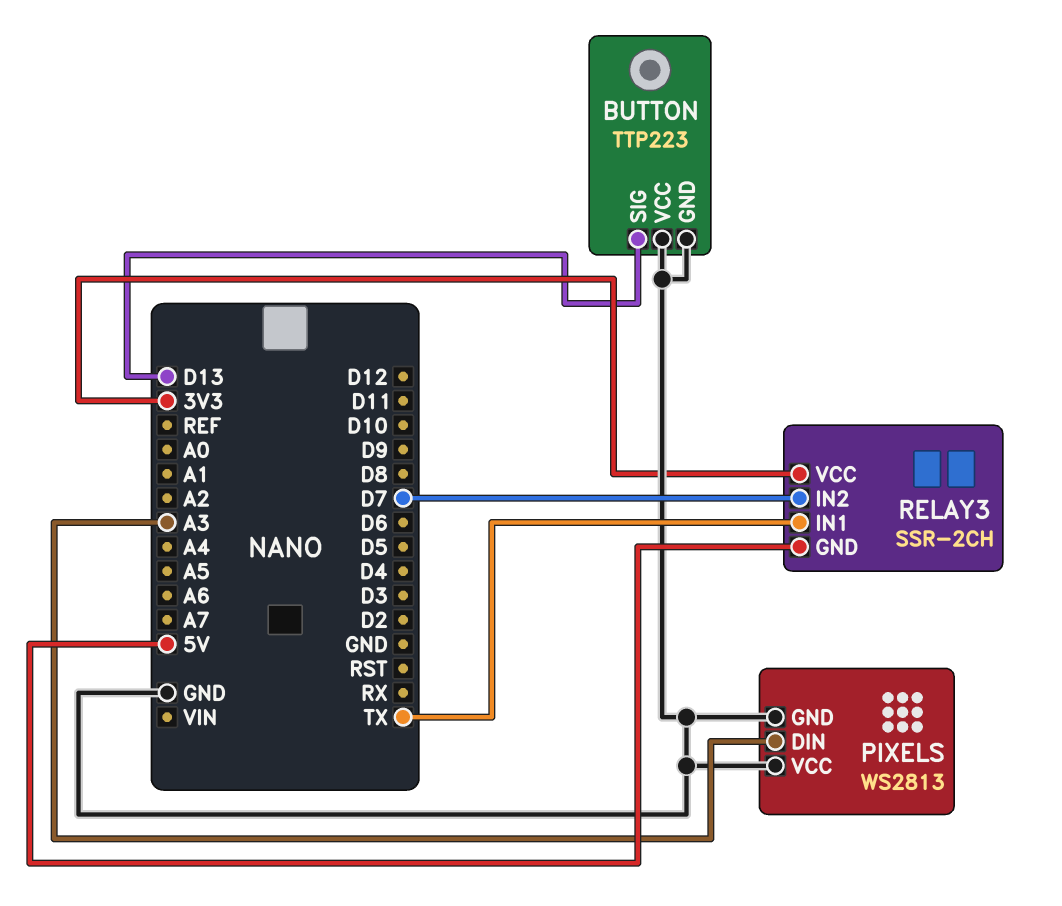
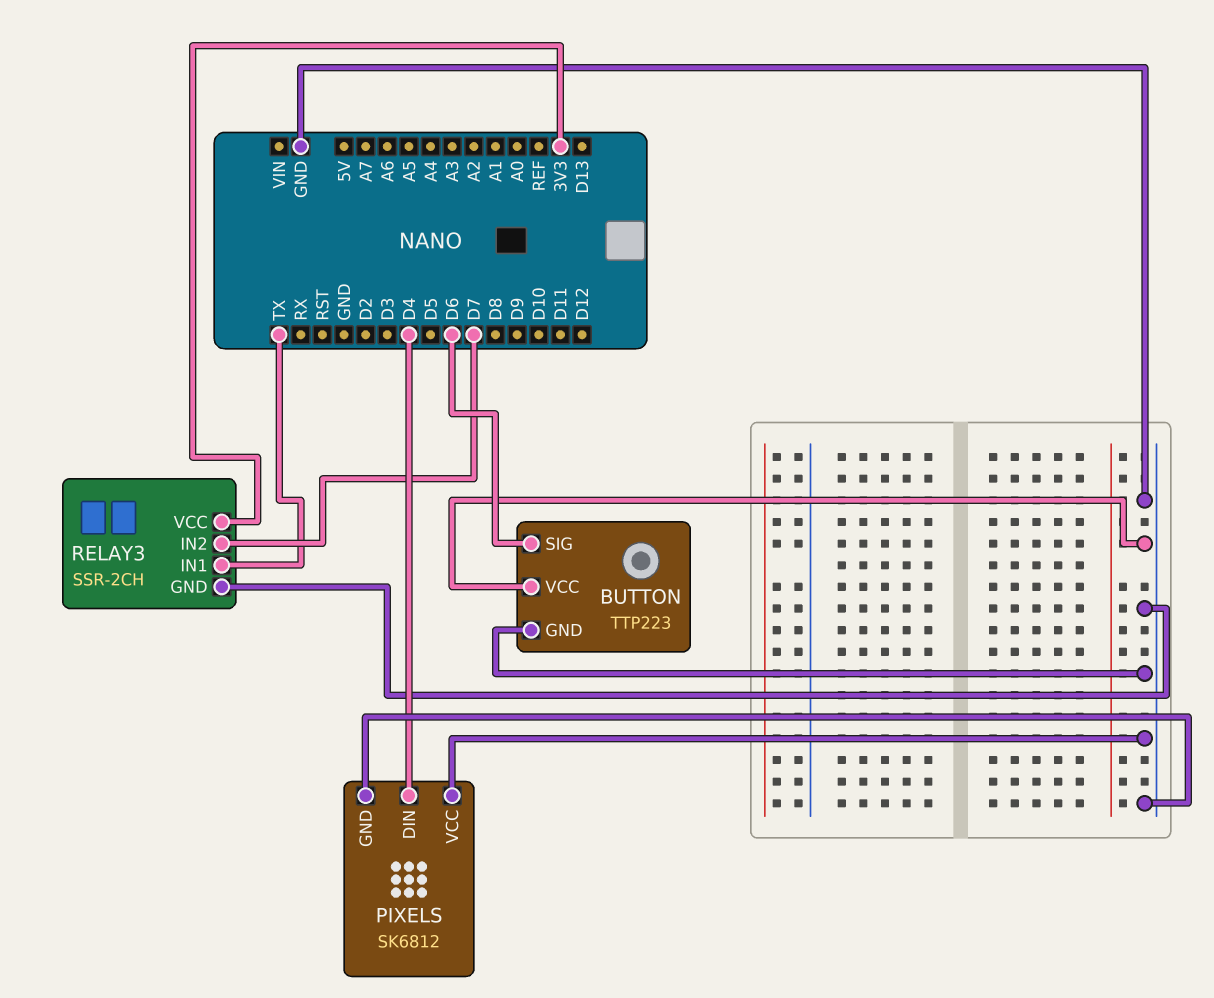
BUTTON pin SIG: D13 -> D6
PIXELS: WS2813 -> SK6812
PIXELS pin DIN: A3 -> D4
RELAY3 pin GND: 5V -> GND

